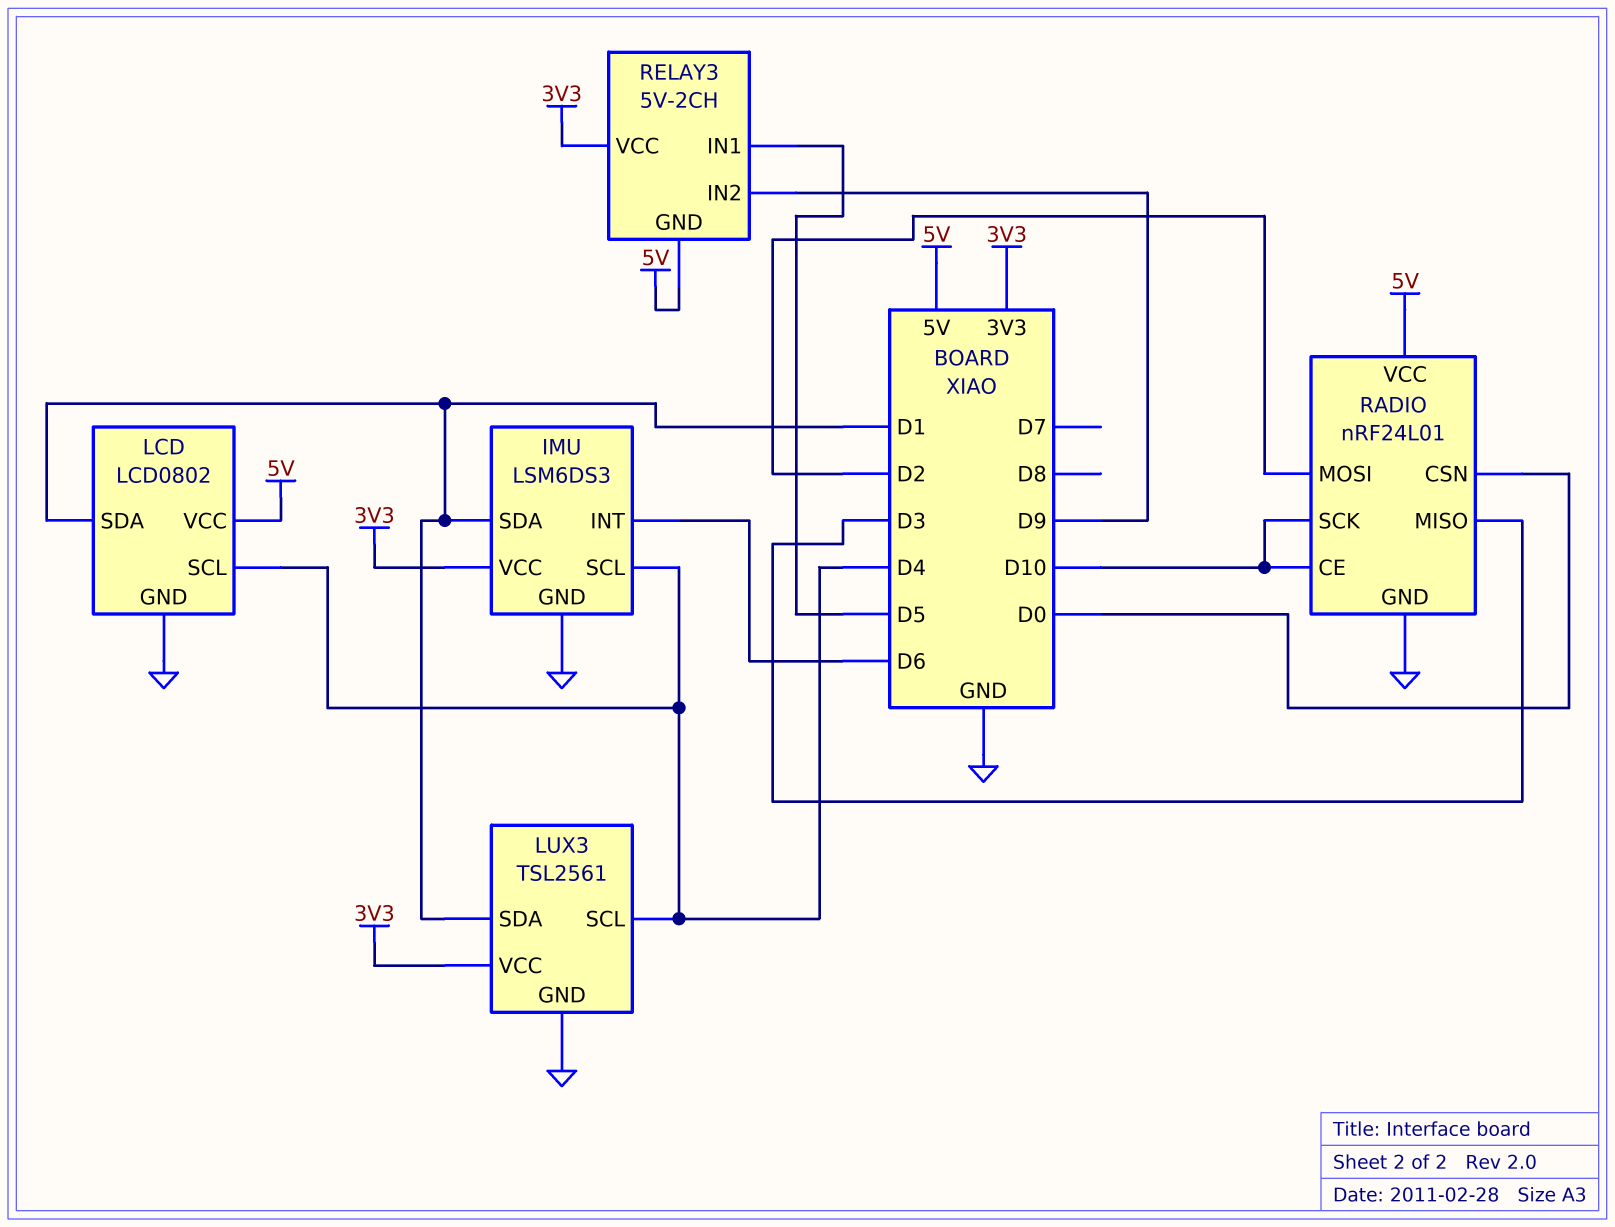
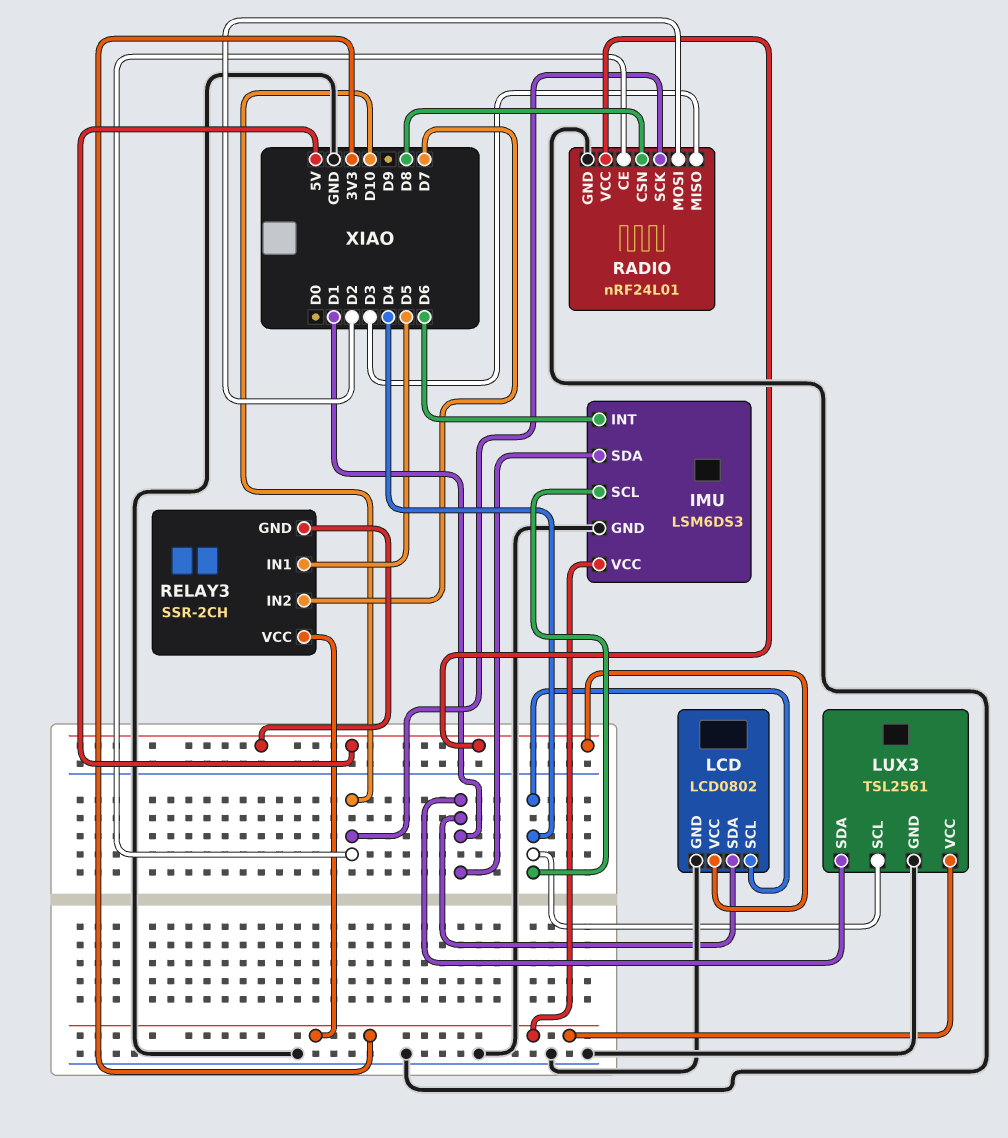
RADIO pin CSN: D0 -> D8
RELAY3: 5V-2CH -> SSR-2CH
RELAY3 pin IN2: D9 -> D7

